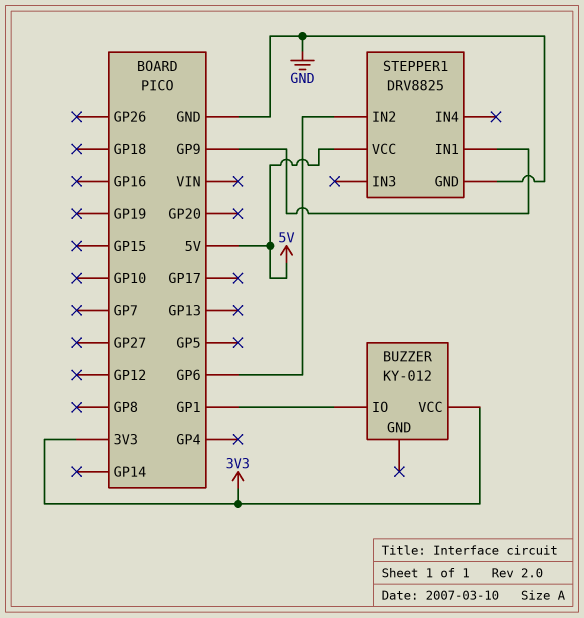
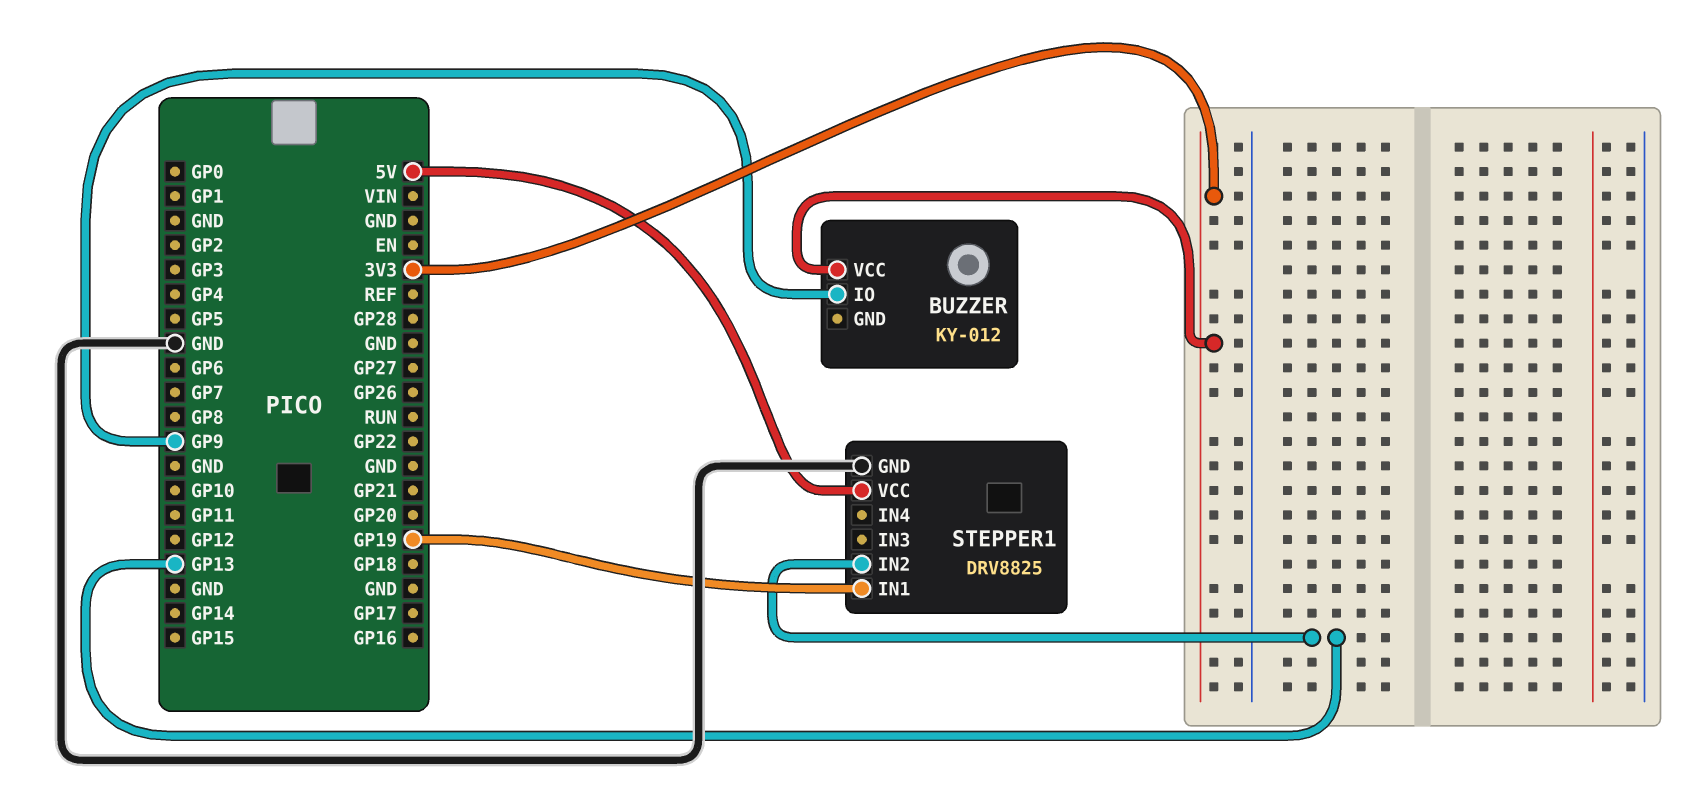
BUZZER pin IO: GP1 -> GP9
STEPPER1 pin IN1: GP9 -> GP19
STEPPER1 pin IN2: GP6 -> GP13

